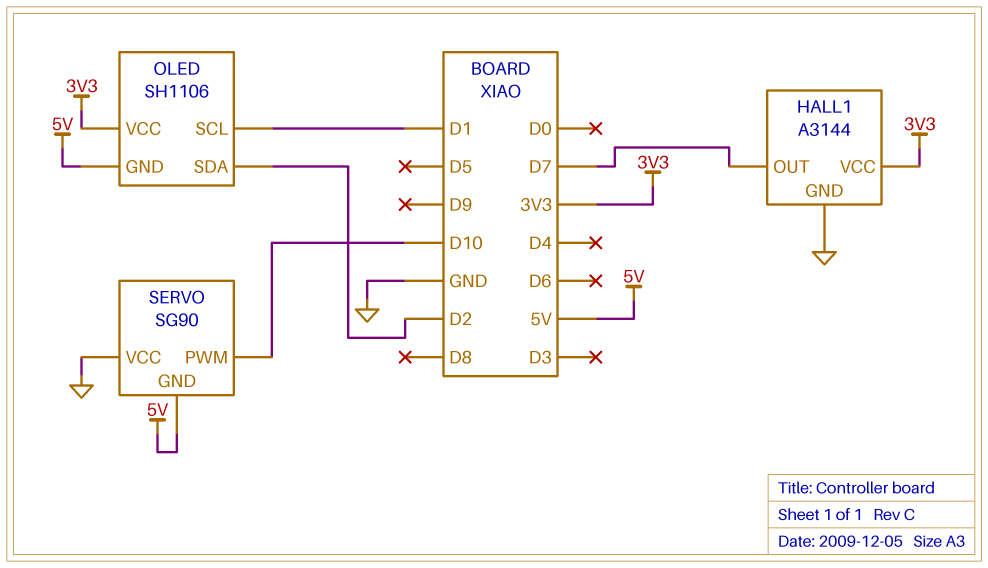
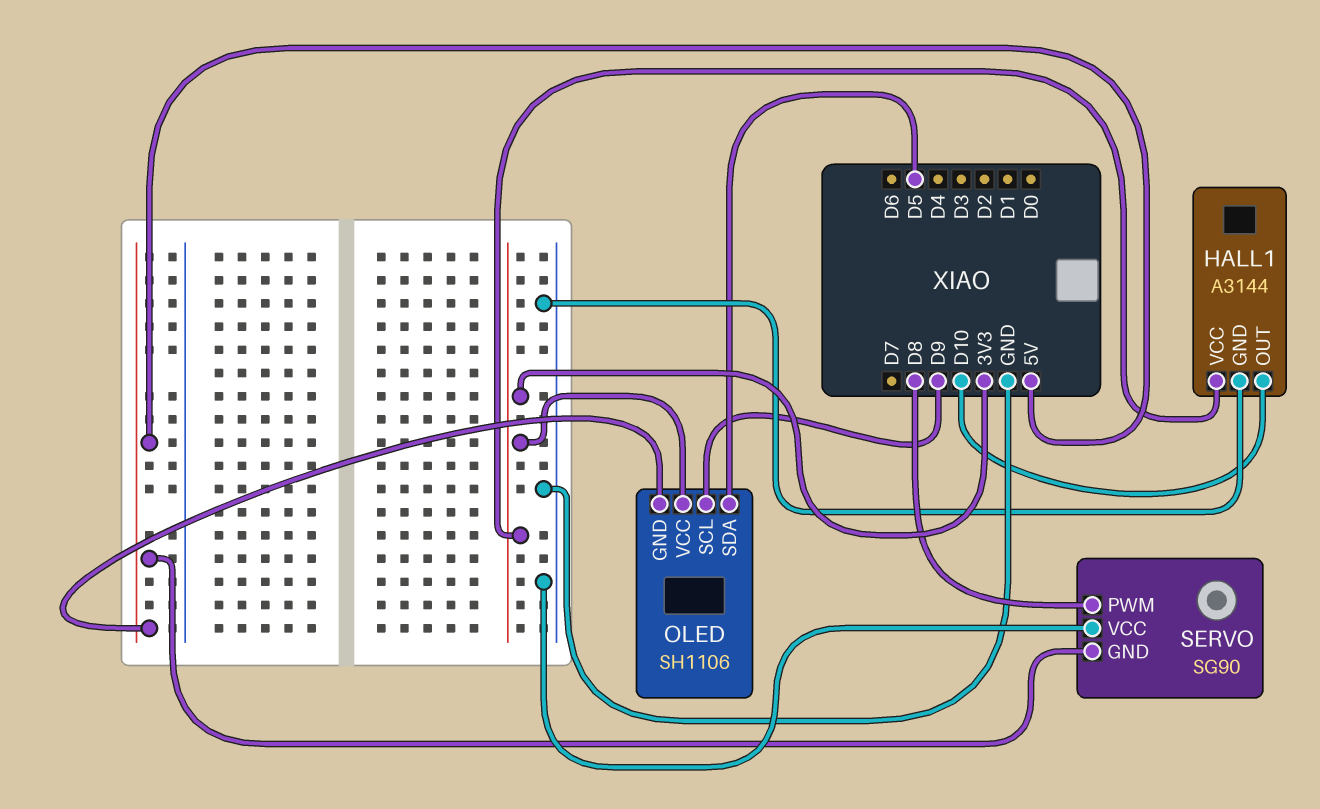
HALL1 pin OUT: D7 -> D10
OLED pin SCL: D1 -> D9
OLED pin SDA: D2 -> D5
SERVO pin PWM: D10 -> D8

